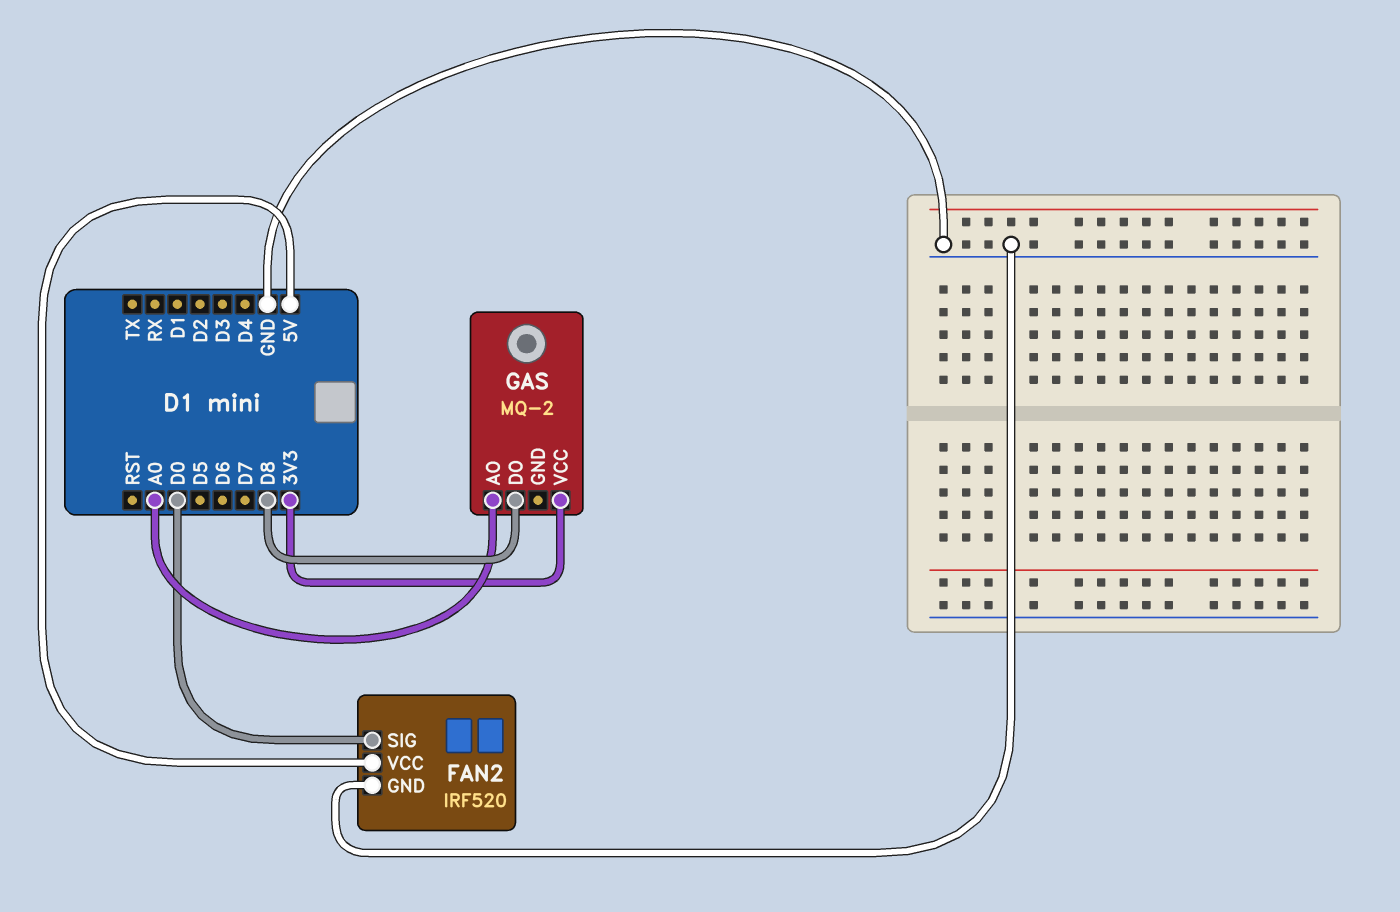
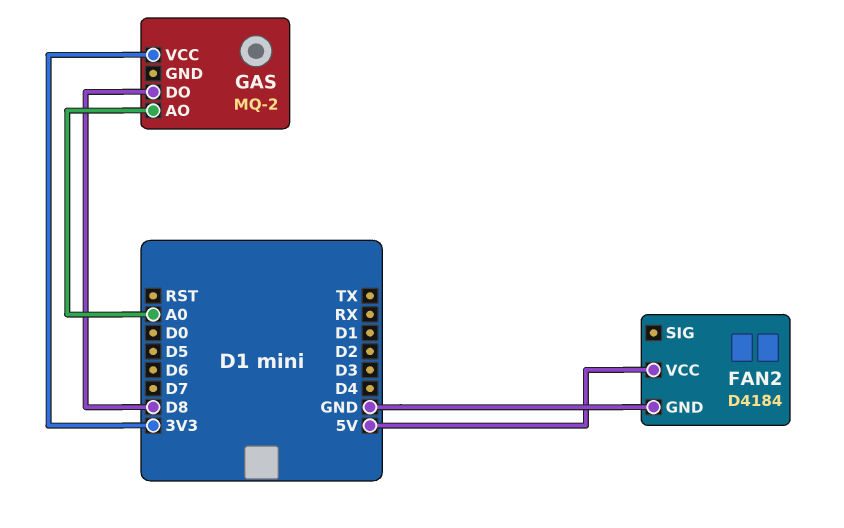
FAN2: IRF520 -> D4184
FAN2 pin SIG: D0 -> none

